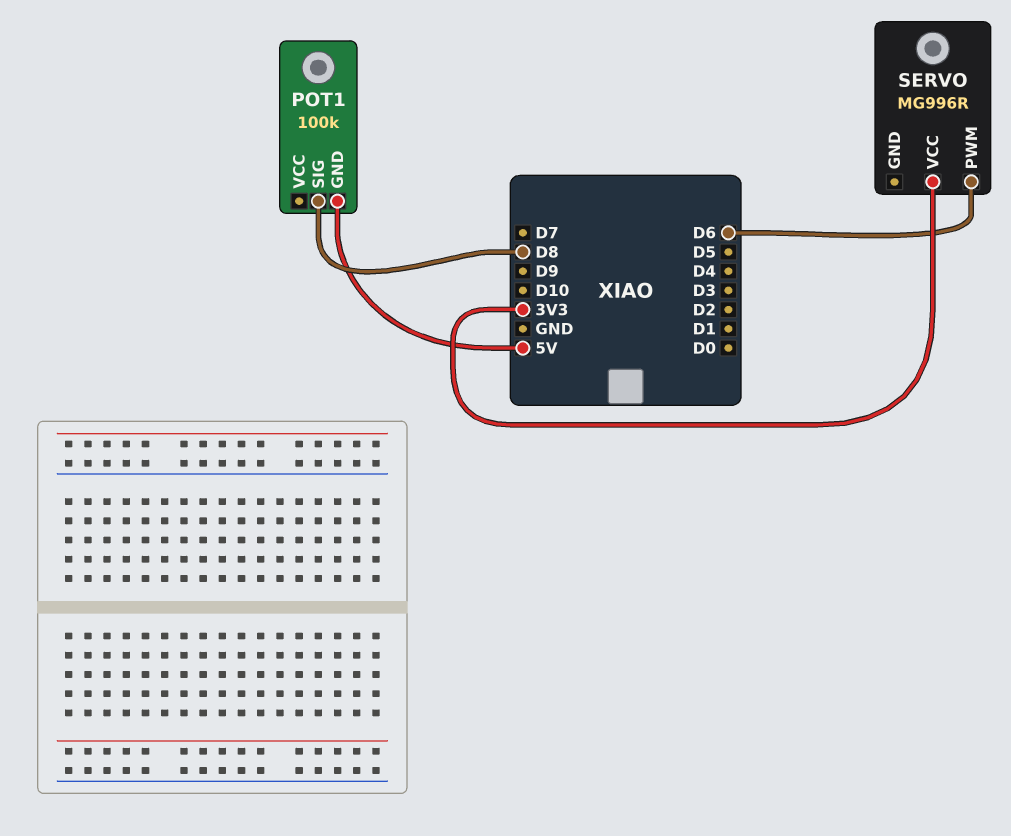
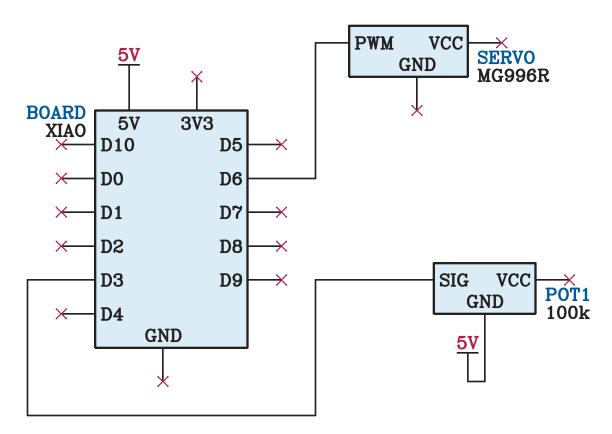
POT1 pin SIG: D8 -> D3
SERVO pin VCC: 3V3 -> none

